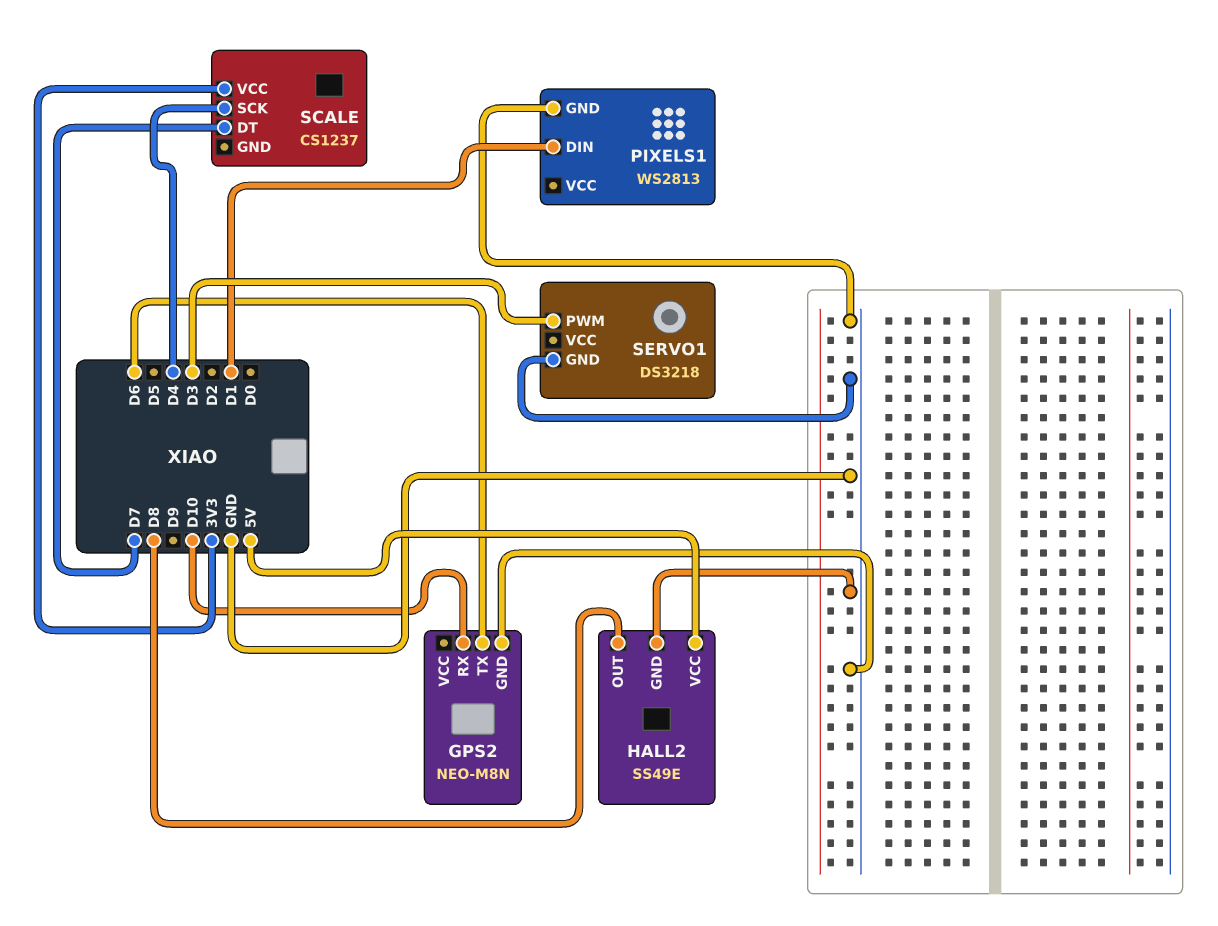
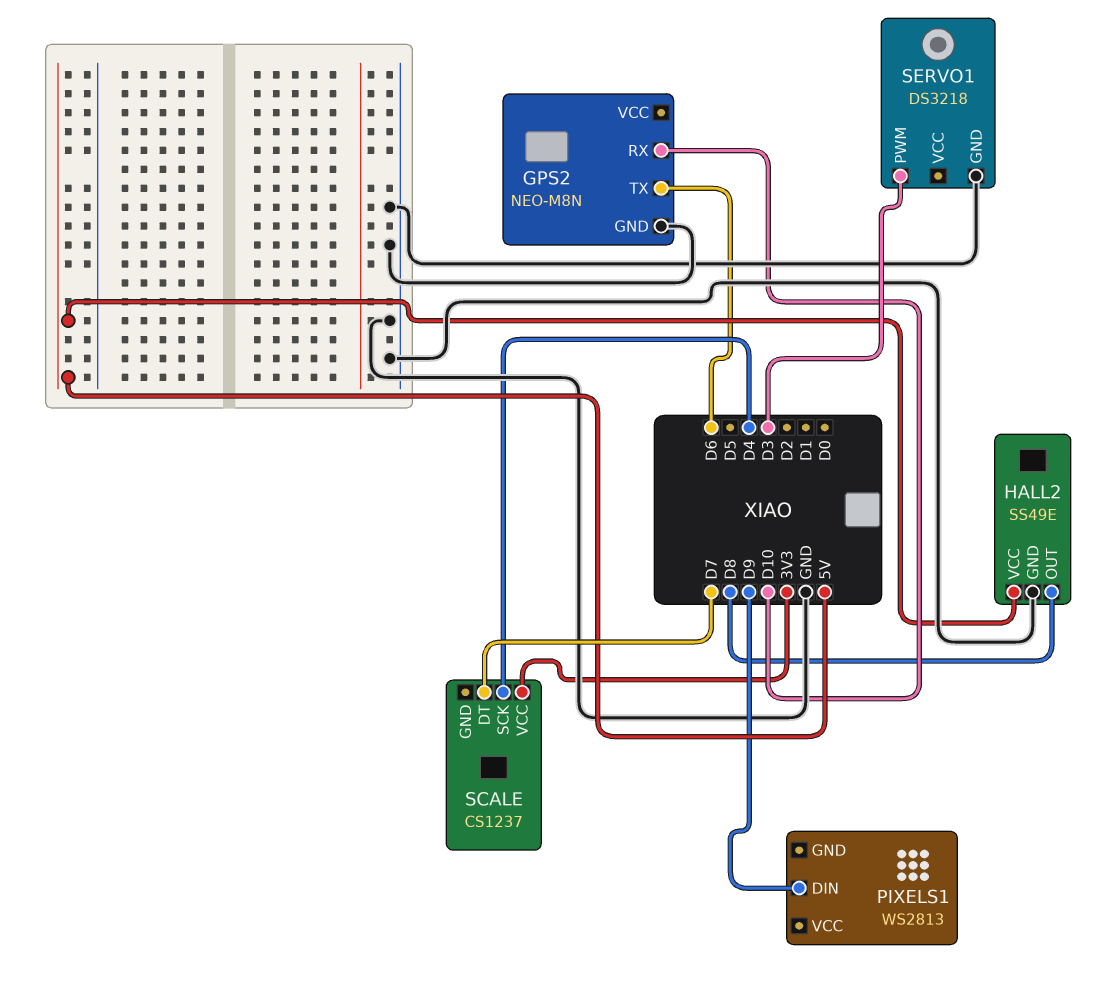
PIXELS1 pin DIN: D1 -> D9
PIXELS1 pin GND: GND -> none

